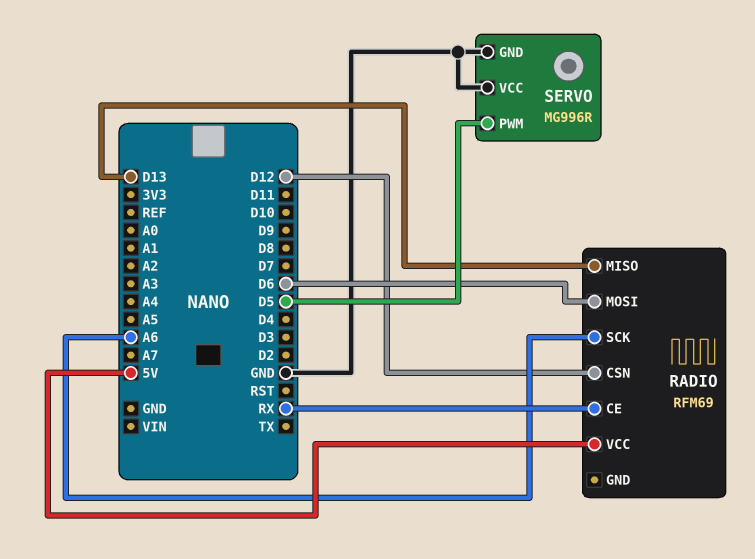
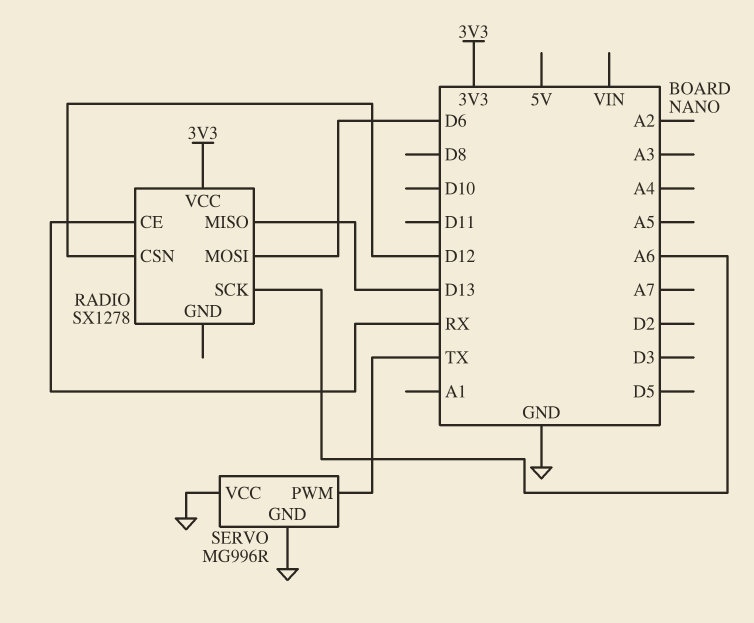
RADIO: RFM69 -> SX1278
RADIO pin VCC: 5V -> 3V3
SERVO pin PWM: D5 -> TX

